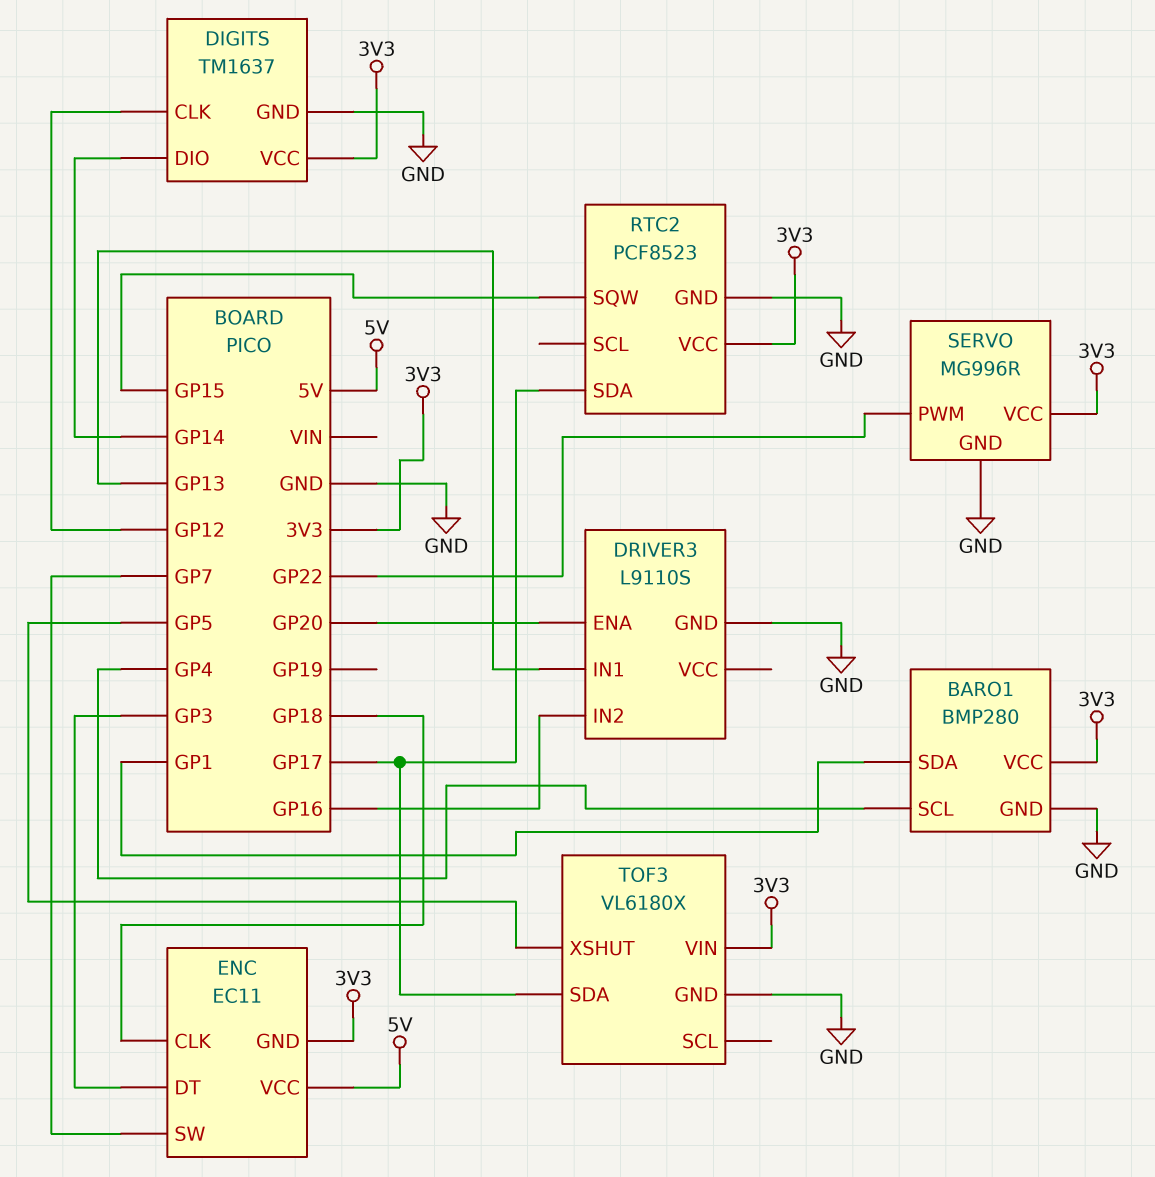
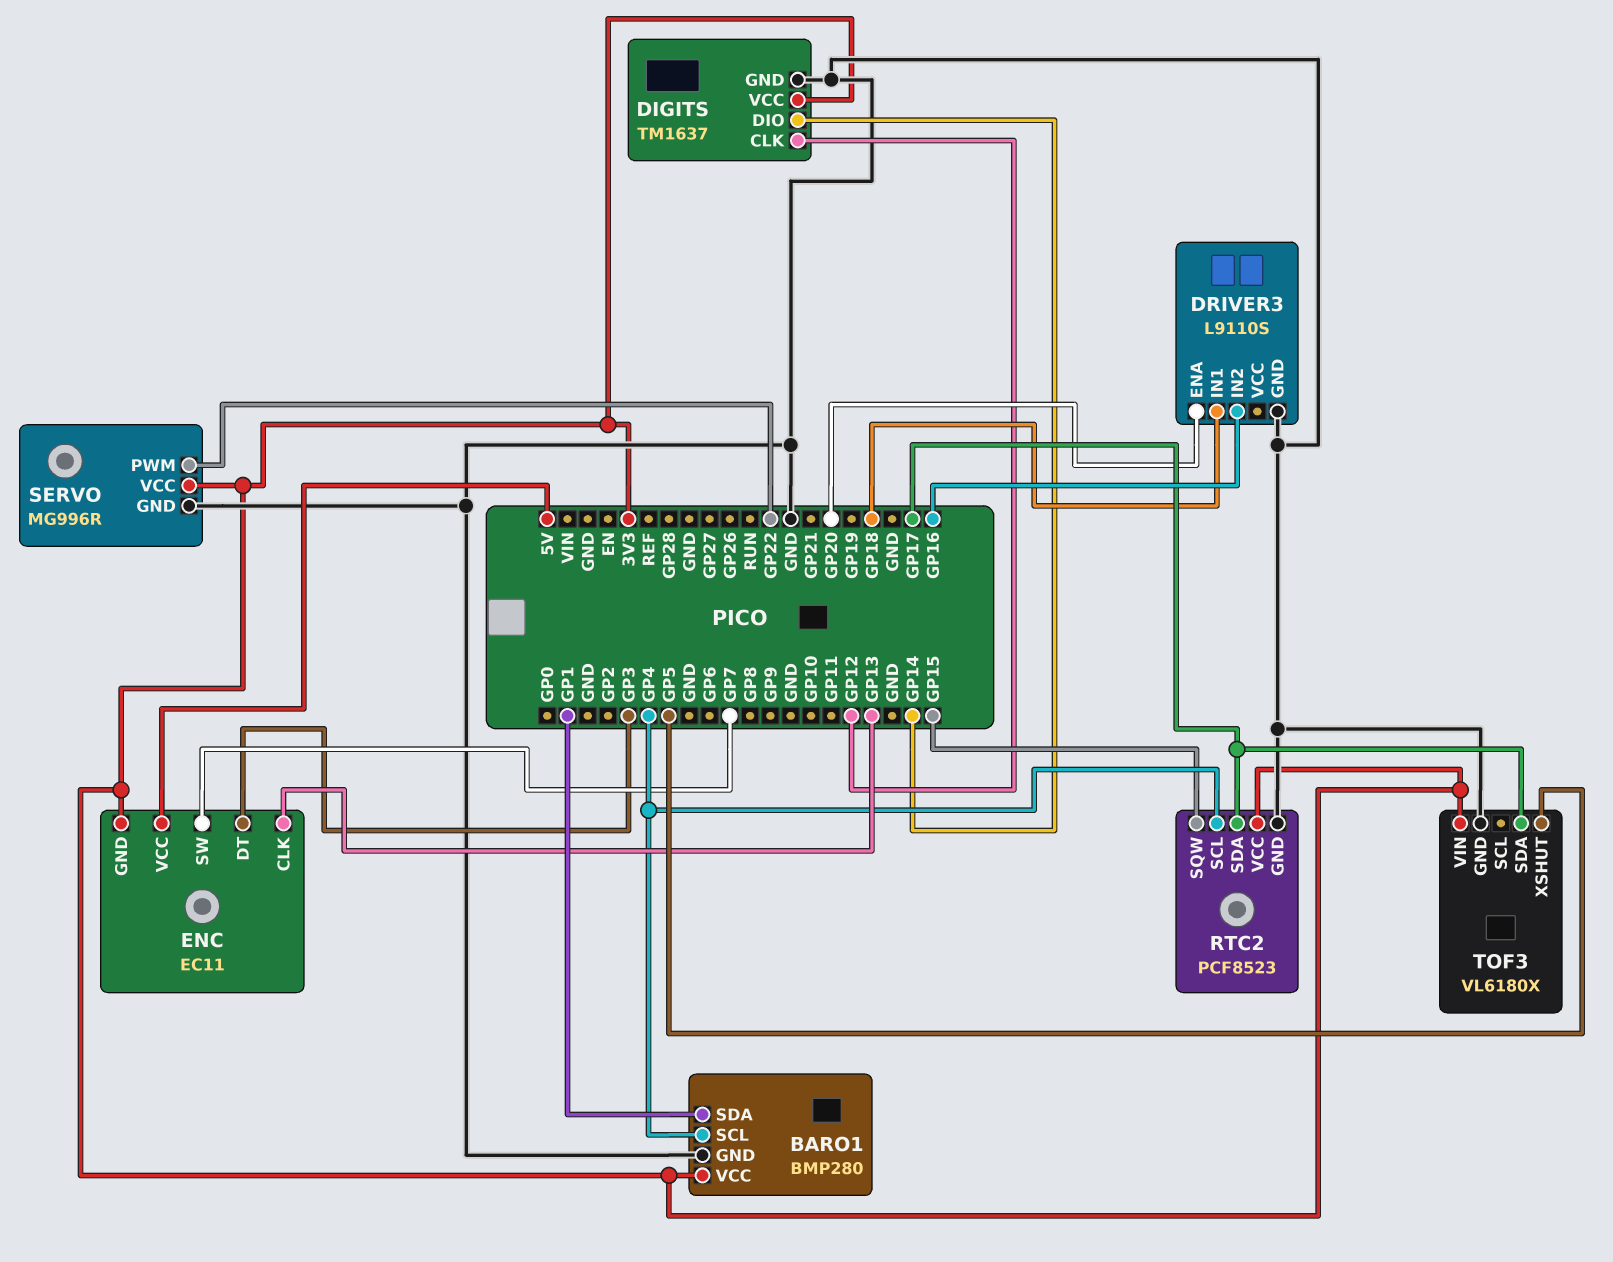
DRIVER3 pin IN1: GP13 -> GP18
ENC pin CLK: GP18 -> GP13
RTC2 pin SCL: none -> GP4

